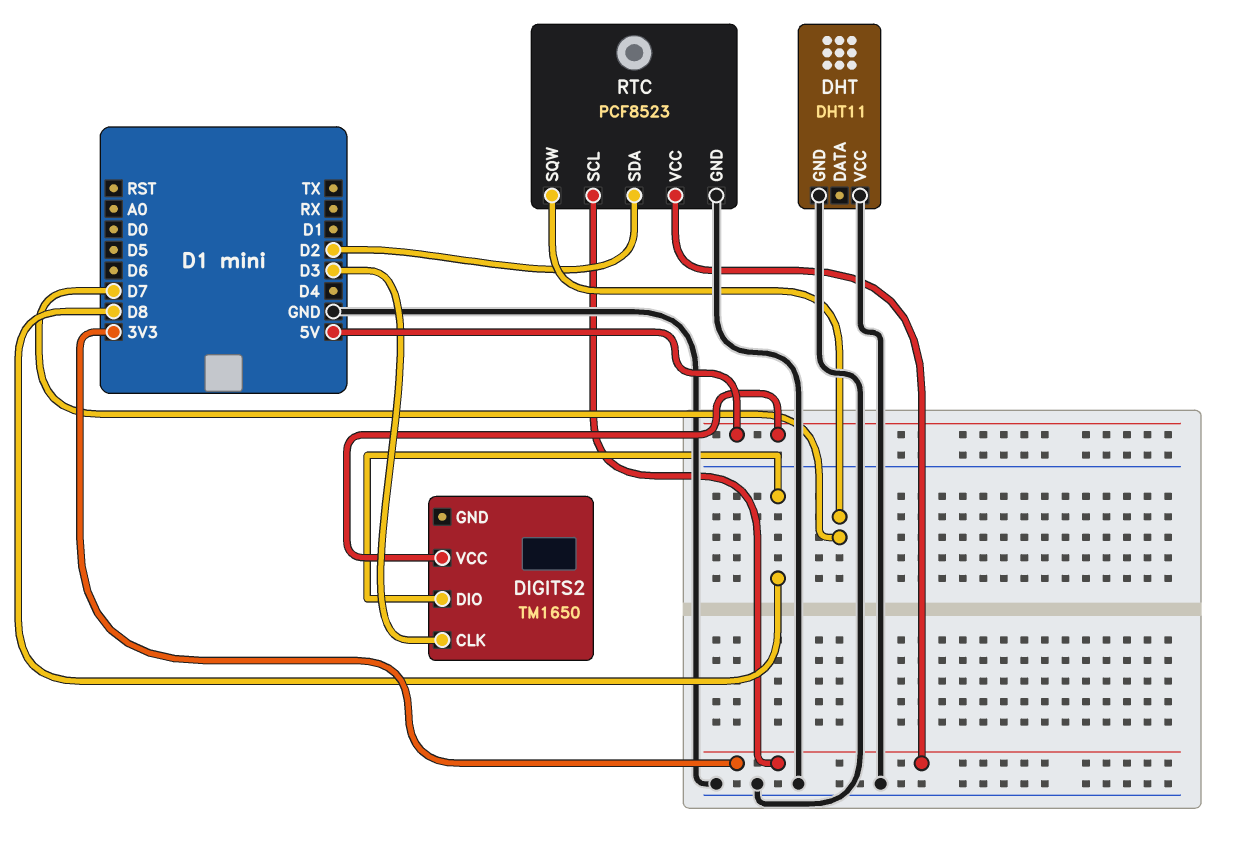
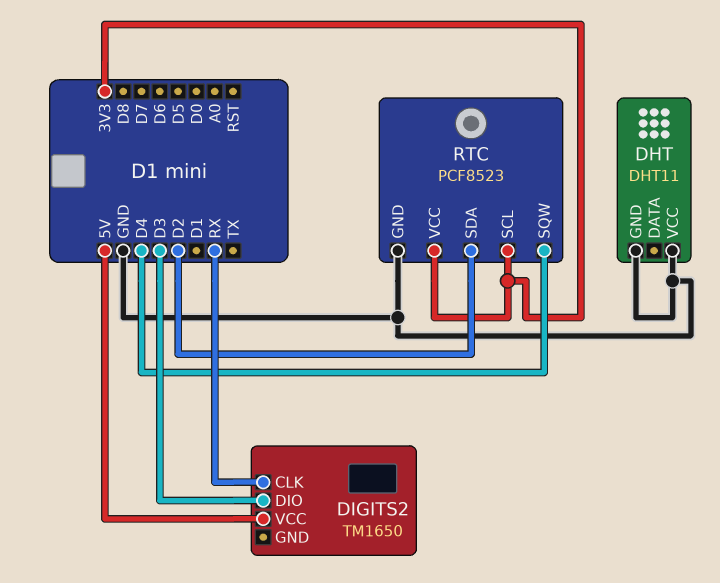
DIGITS2 pin CLK: D3 -> RX
DIGITS2 pin DIO: D8 -> D3
RTC pin SQW: D7 -> D4

